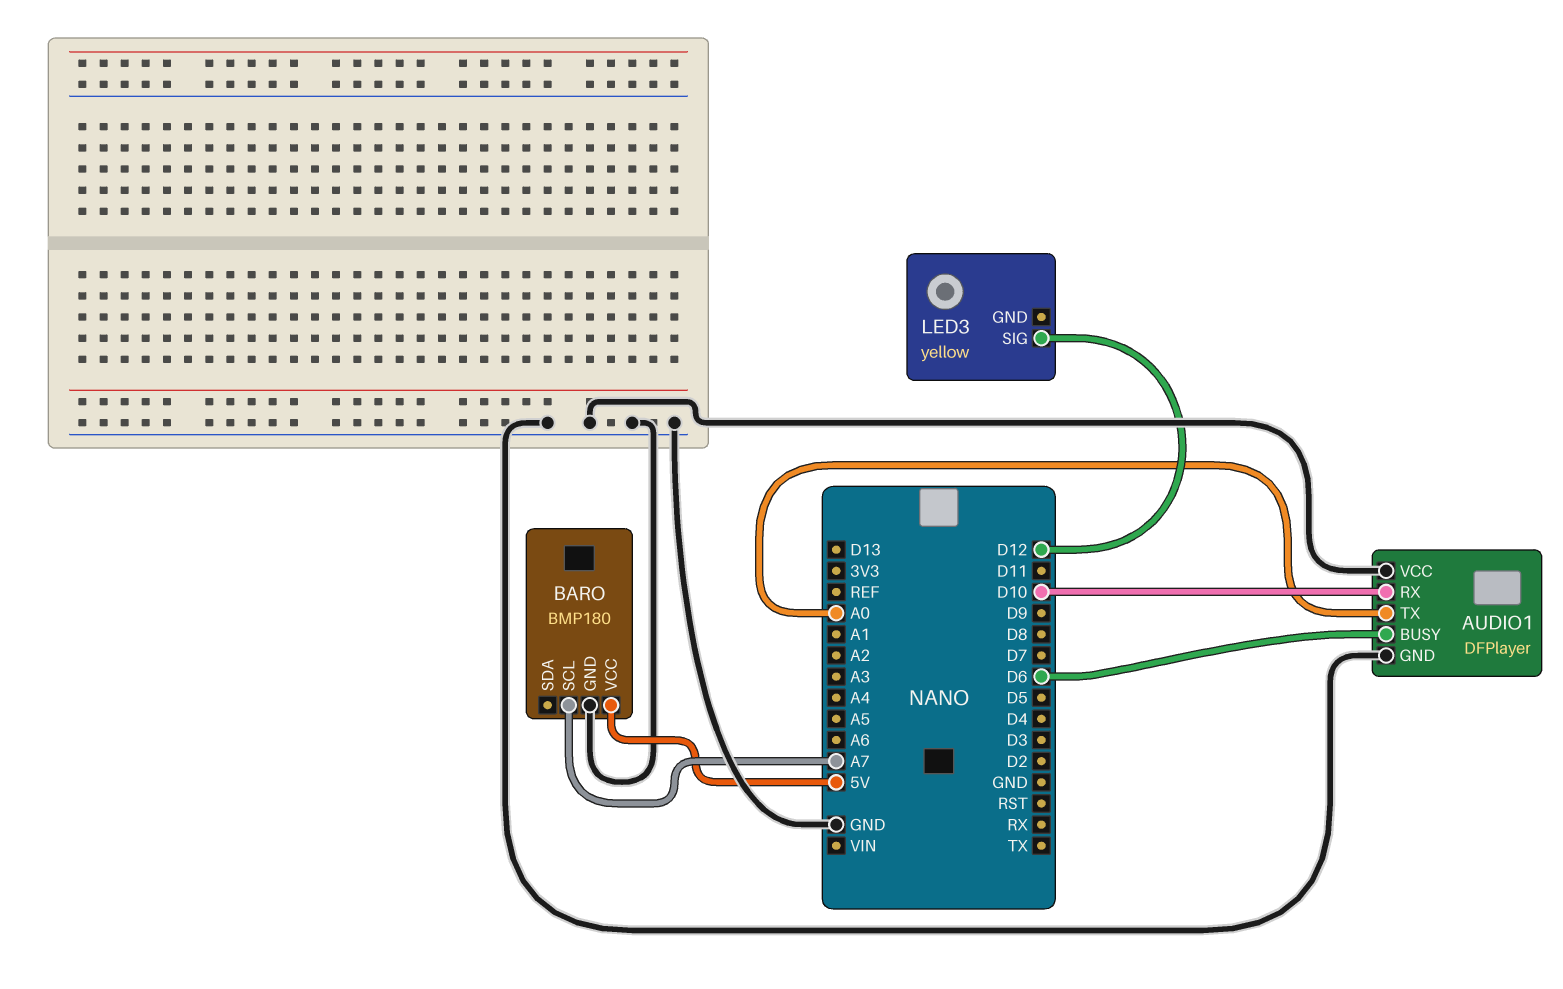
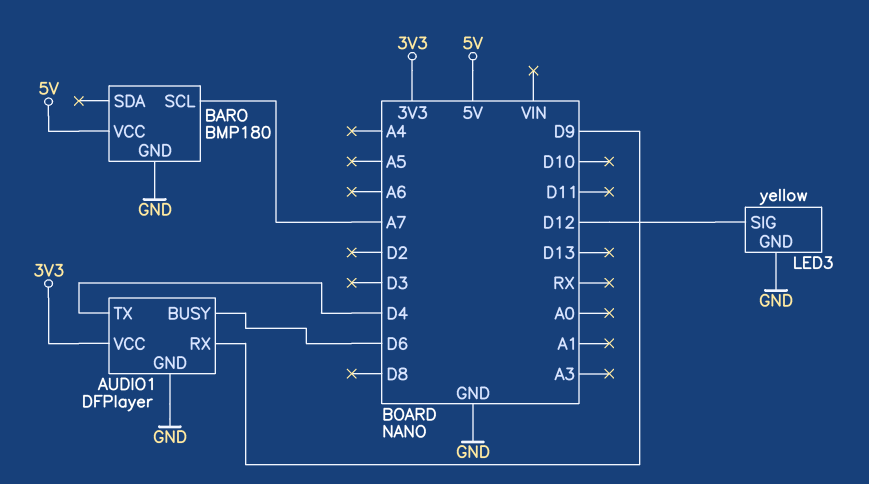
AUDIO1 pin RX: D10 -> D9
AUDIO1 pin TX: A0 -> D4
AUDIO1 pin VCC: GND -> 3V3
LED3 pin GND: none -> GND

